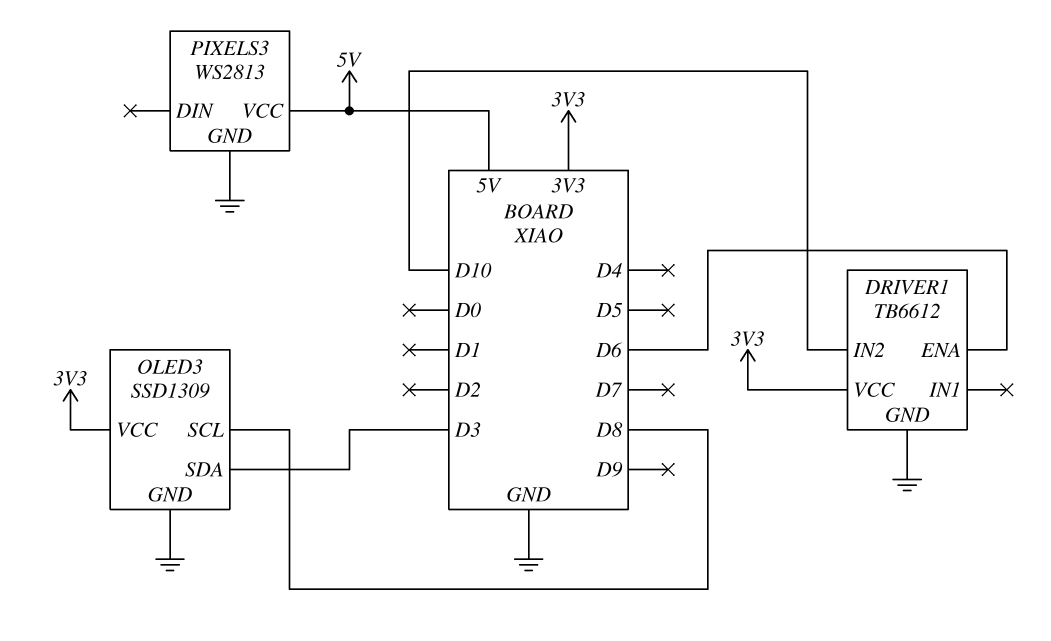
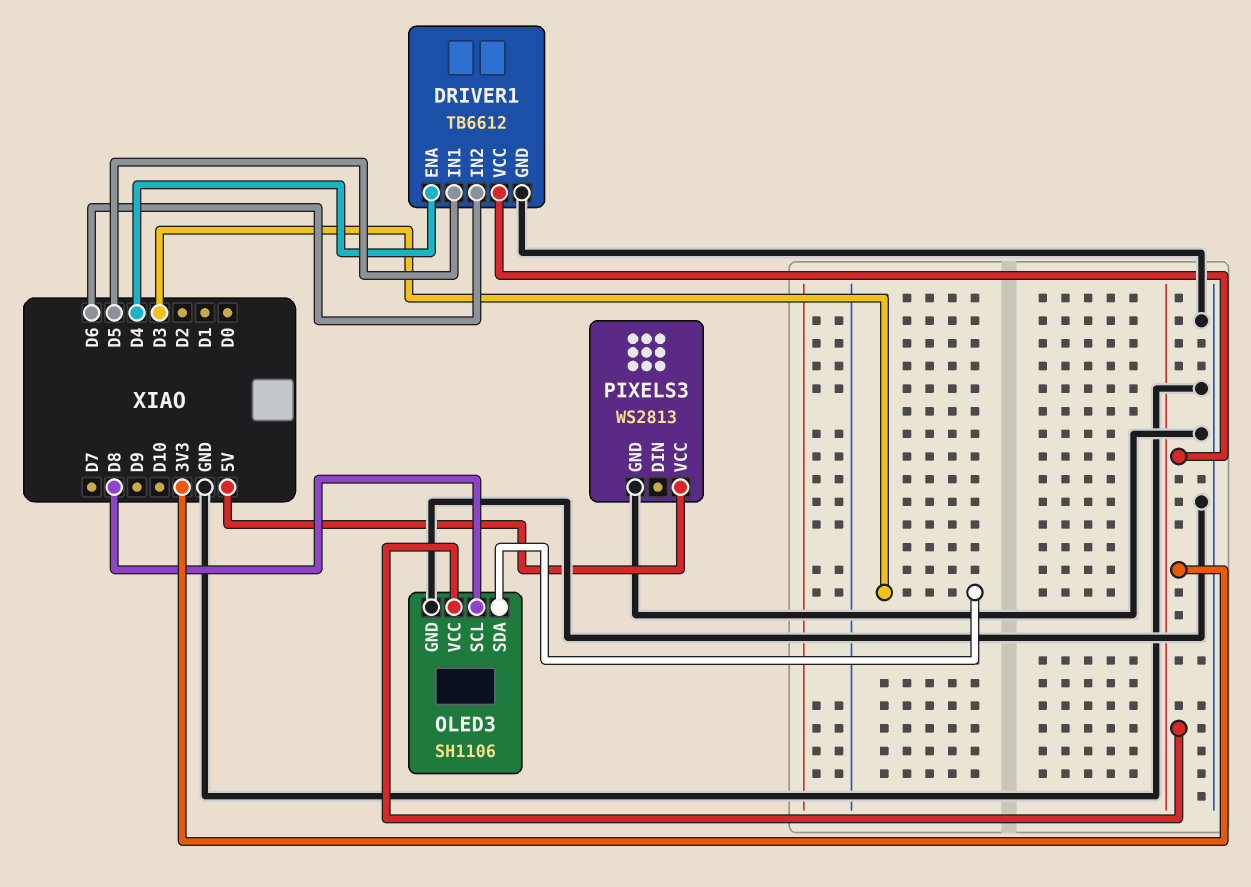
DRIVER1 pin ENA: D6 -> D4
DRIVER1 pin IN1: none -> D5
DRIVER1 pin IN2: D10 -> D6
OLED3: SSD1309 -> SH1106

